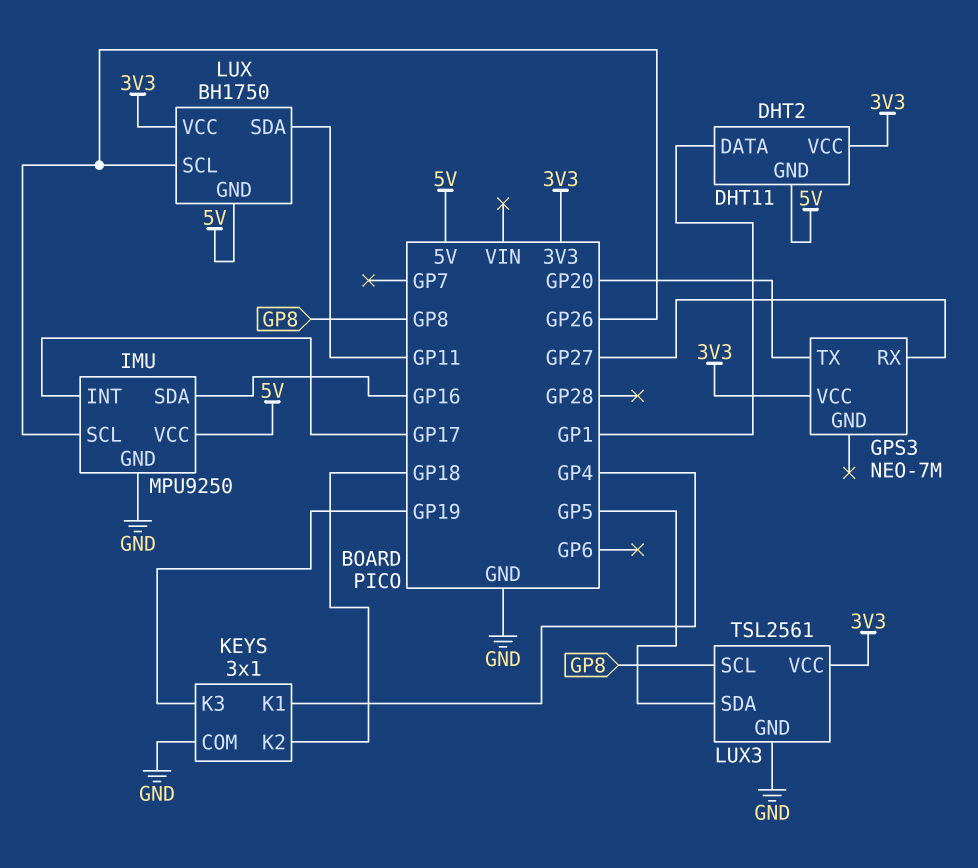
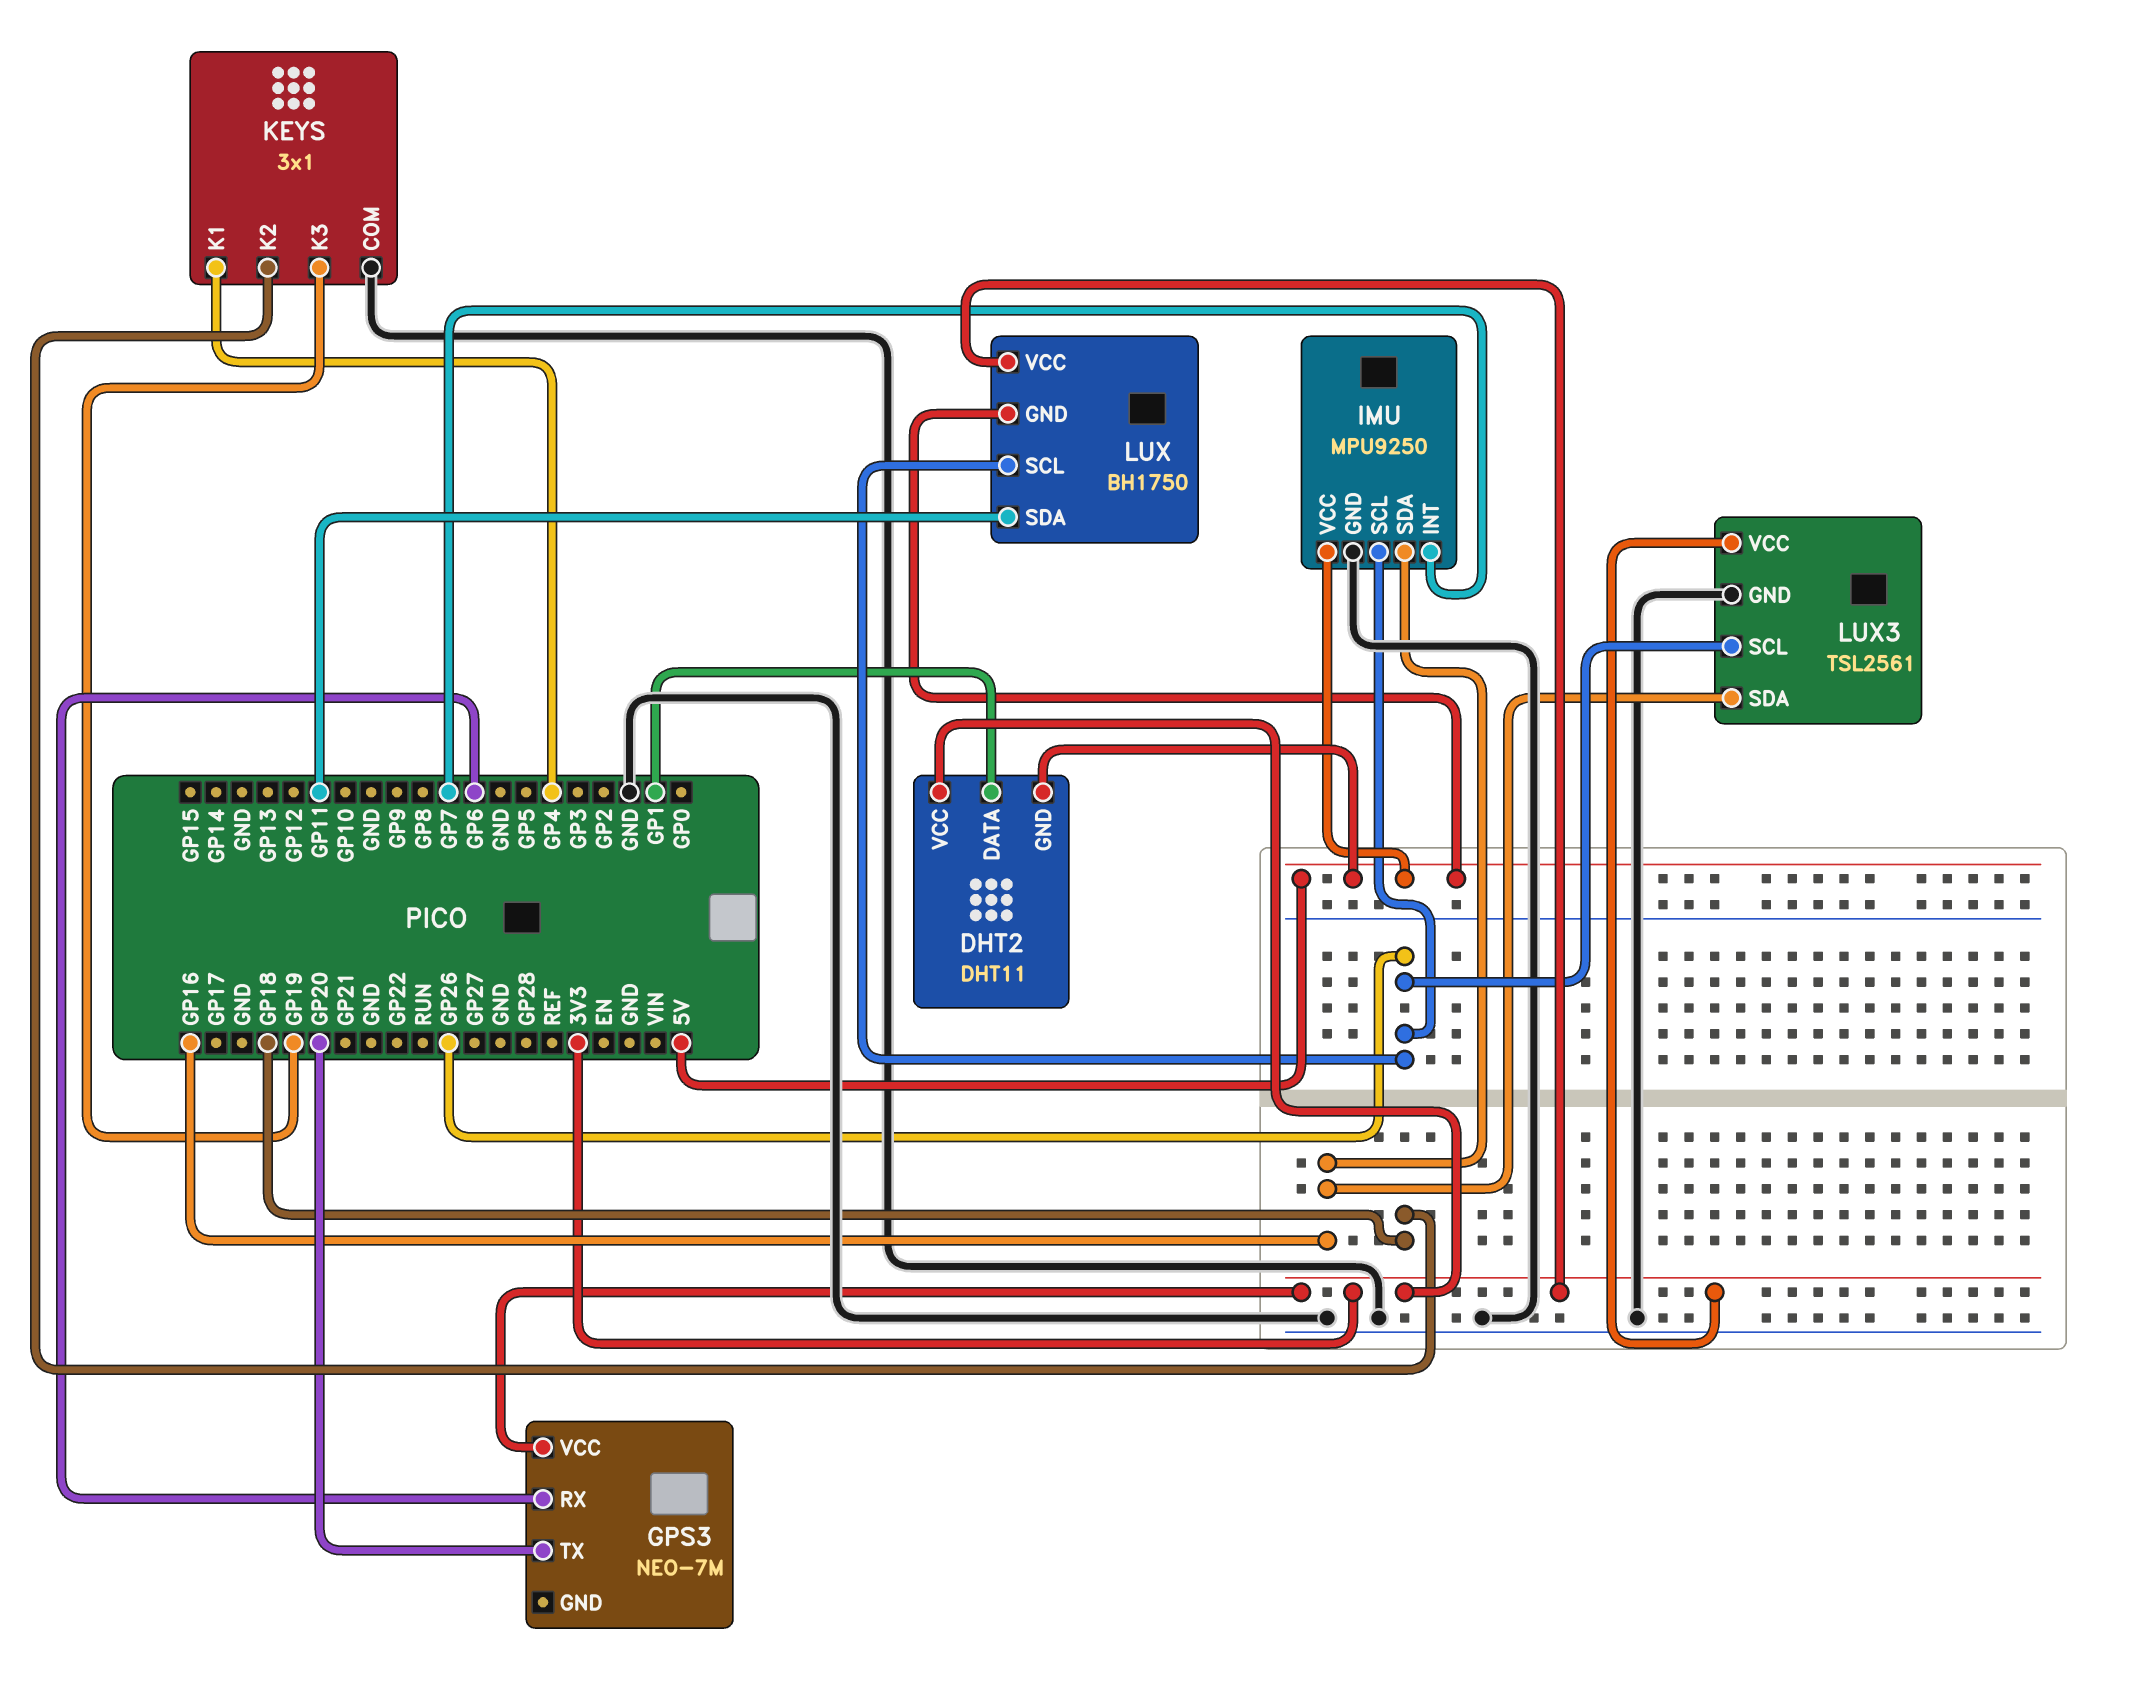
GPS3 pin RX: GP27 -> GP6
IMU pin INT: GP17 -> GP7
LUX3 pin SCL: GP8 -> GP26
LUX3 pin SDA: GP5 -> GP16

